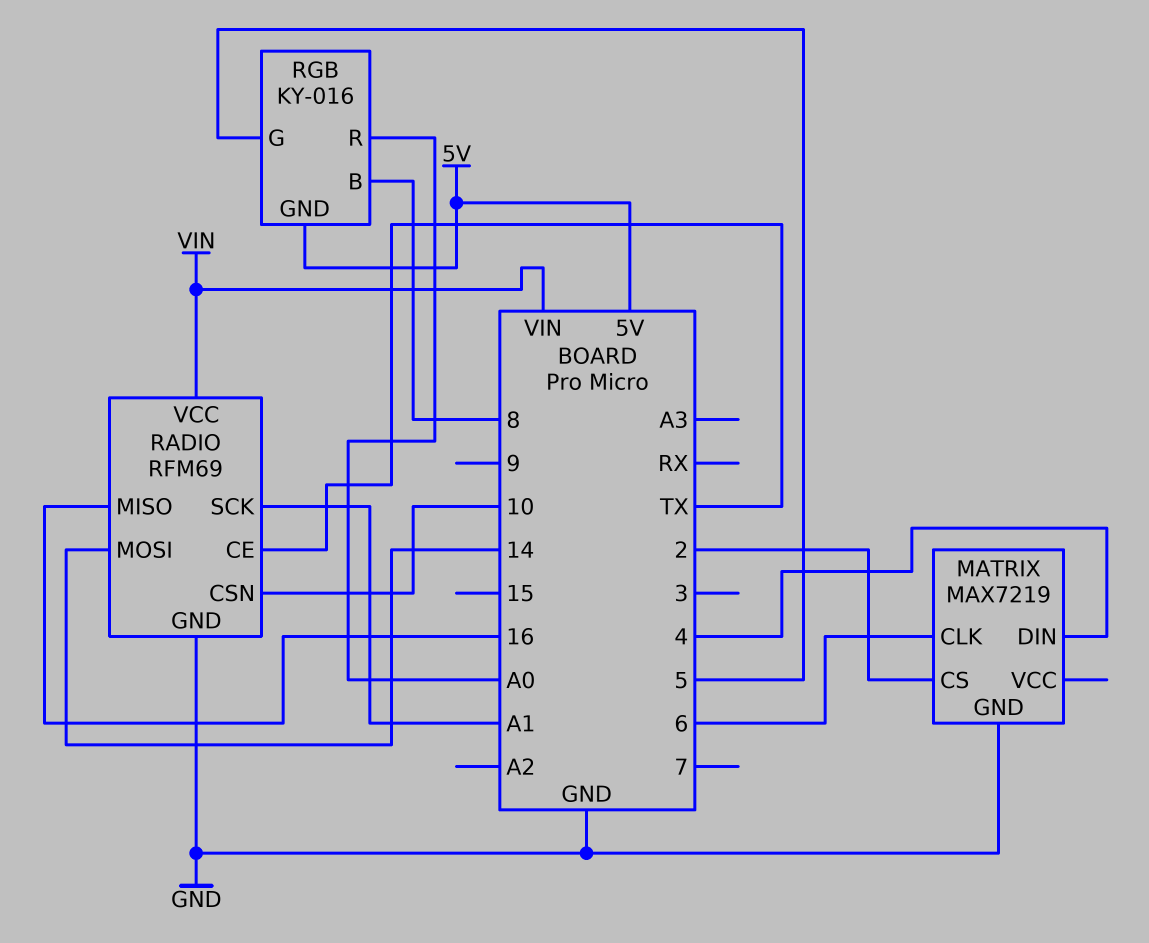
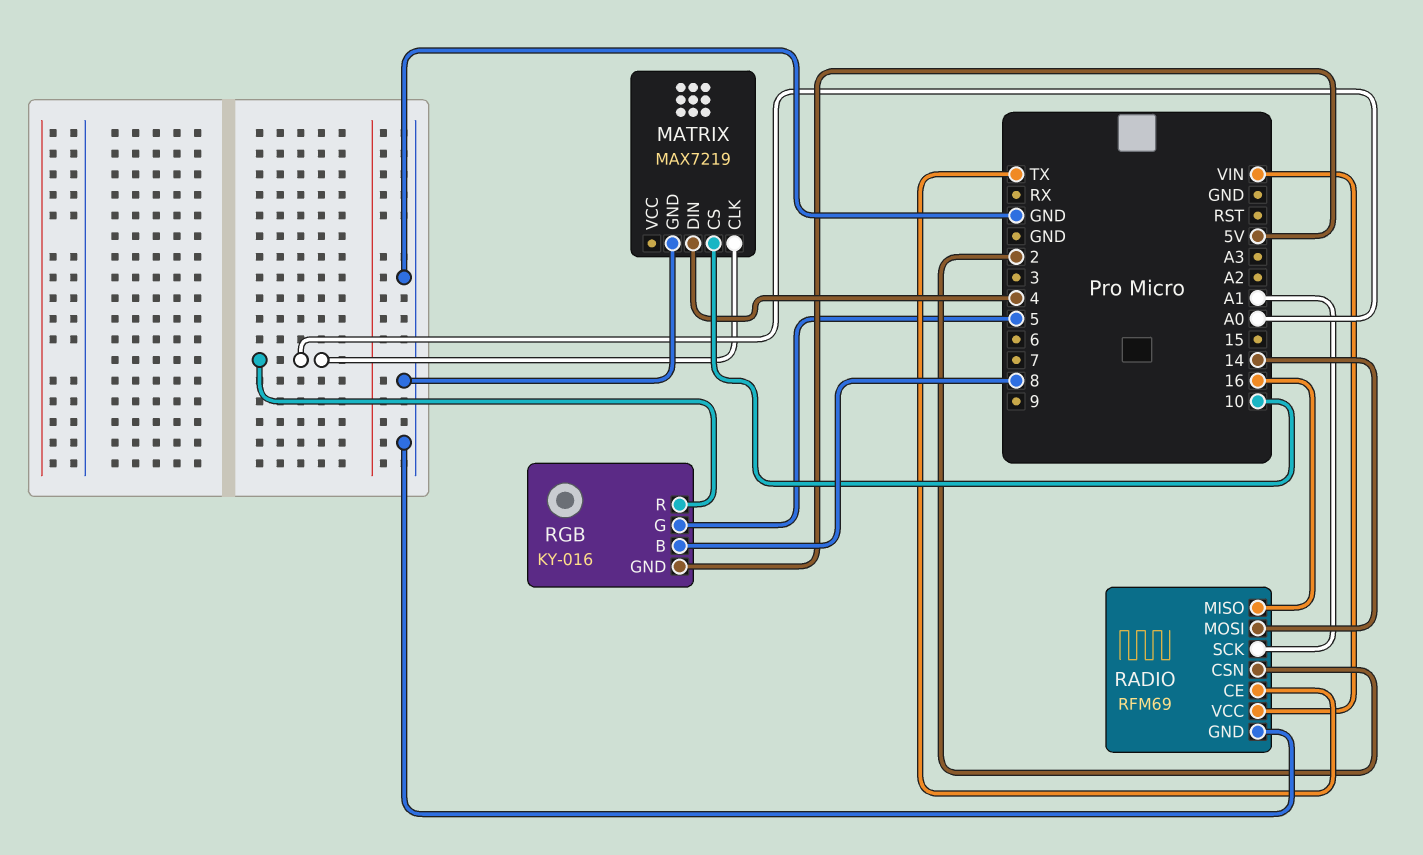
MATRIX pin CLK: 6 -> A0
MATRIX pin CS: 2 -> 10
RADIO pin CSN: 10 -> 2

